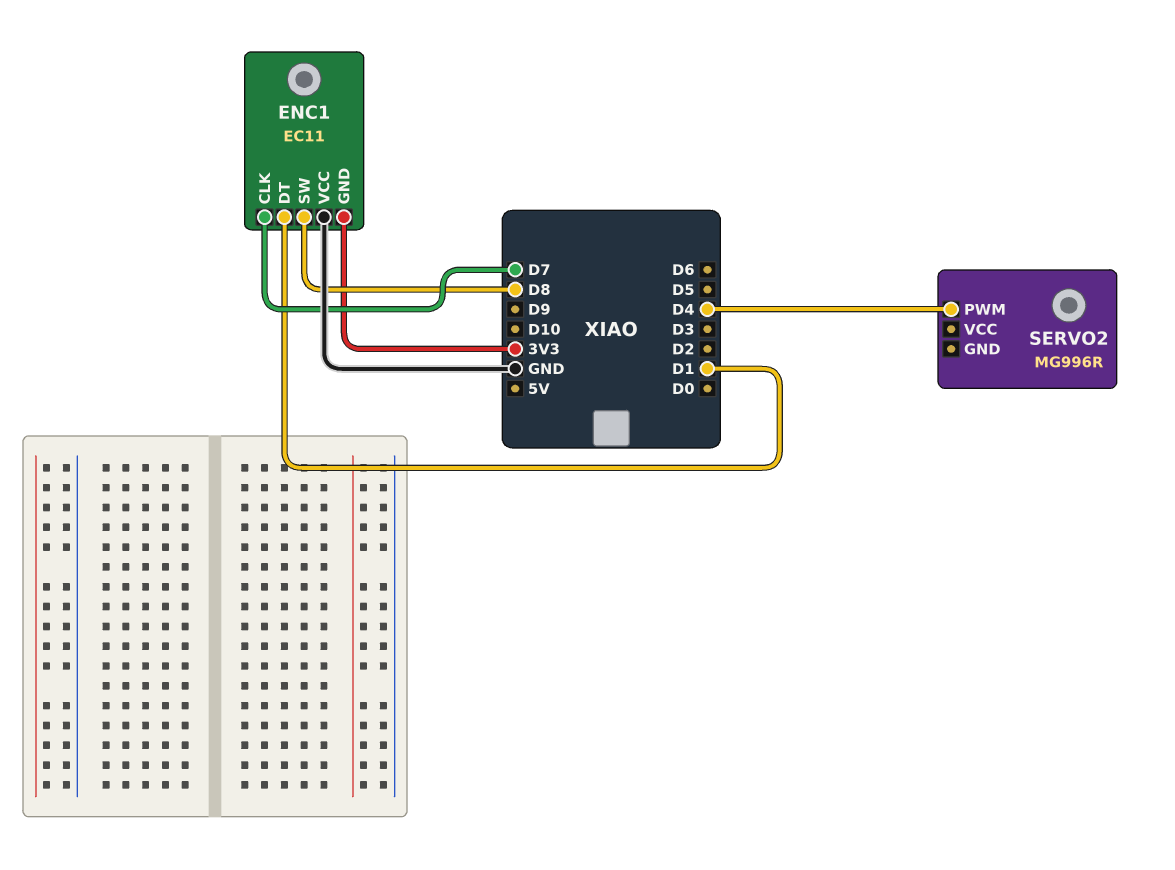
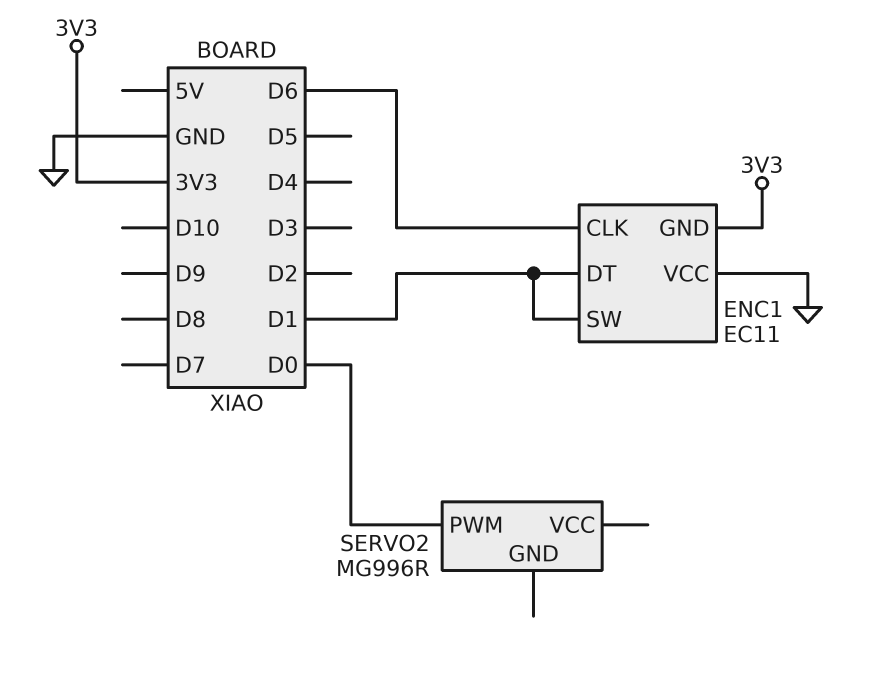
ENC1 pin CLK: D7 -> D6
ENC1 pin SW: D8 -> D1
SERVO2 pin PWM: D4 -> D0

